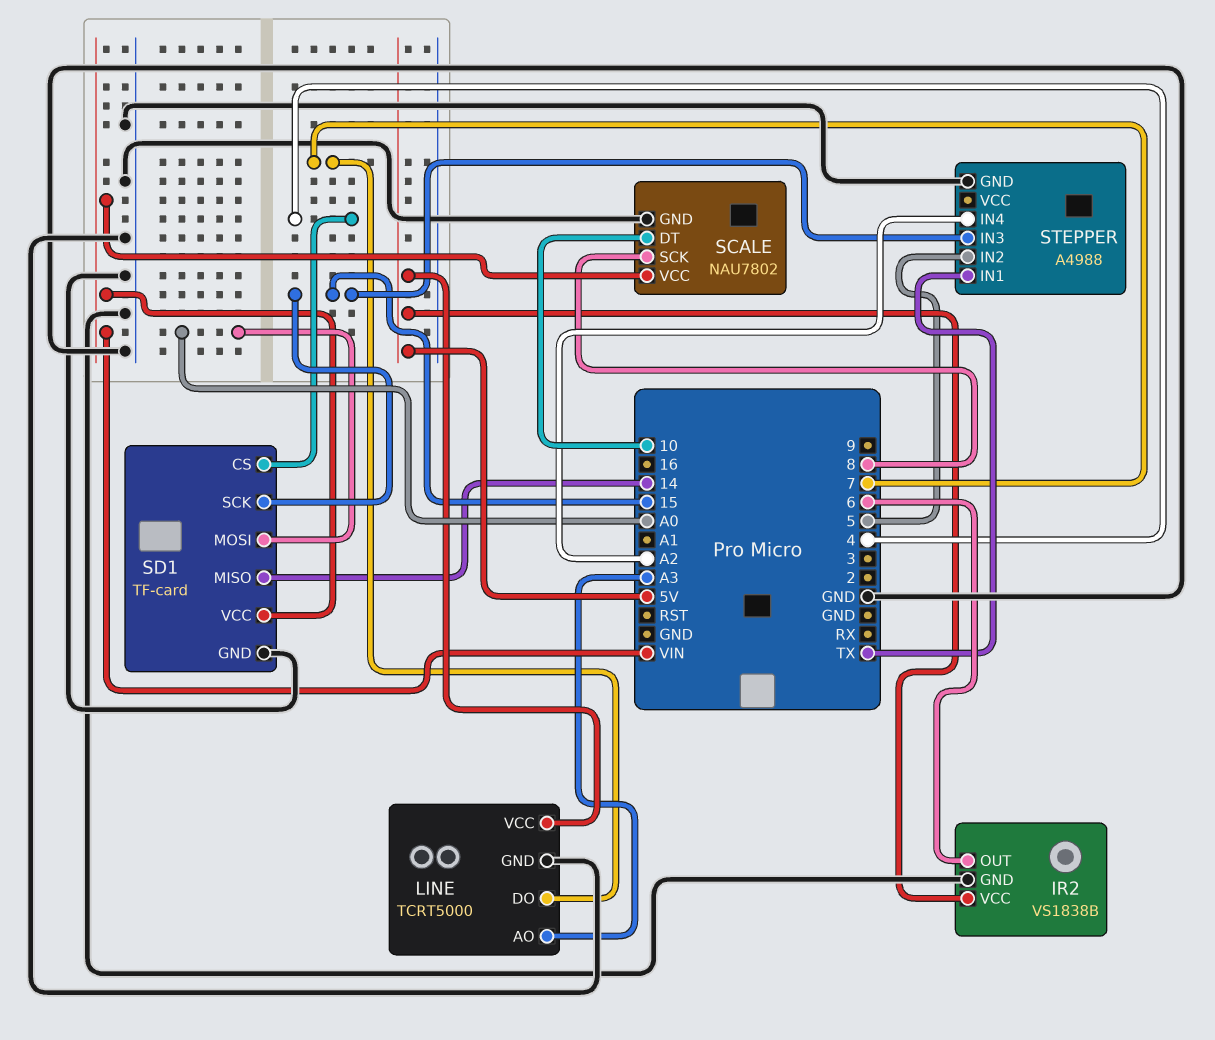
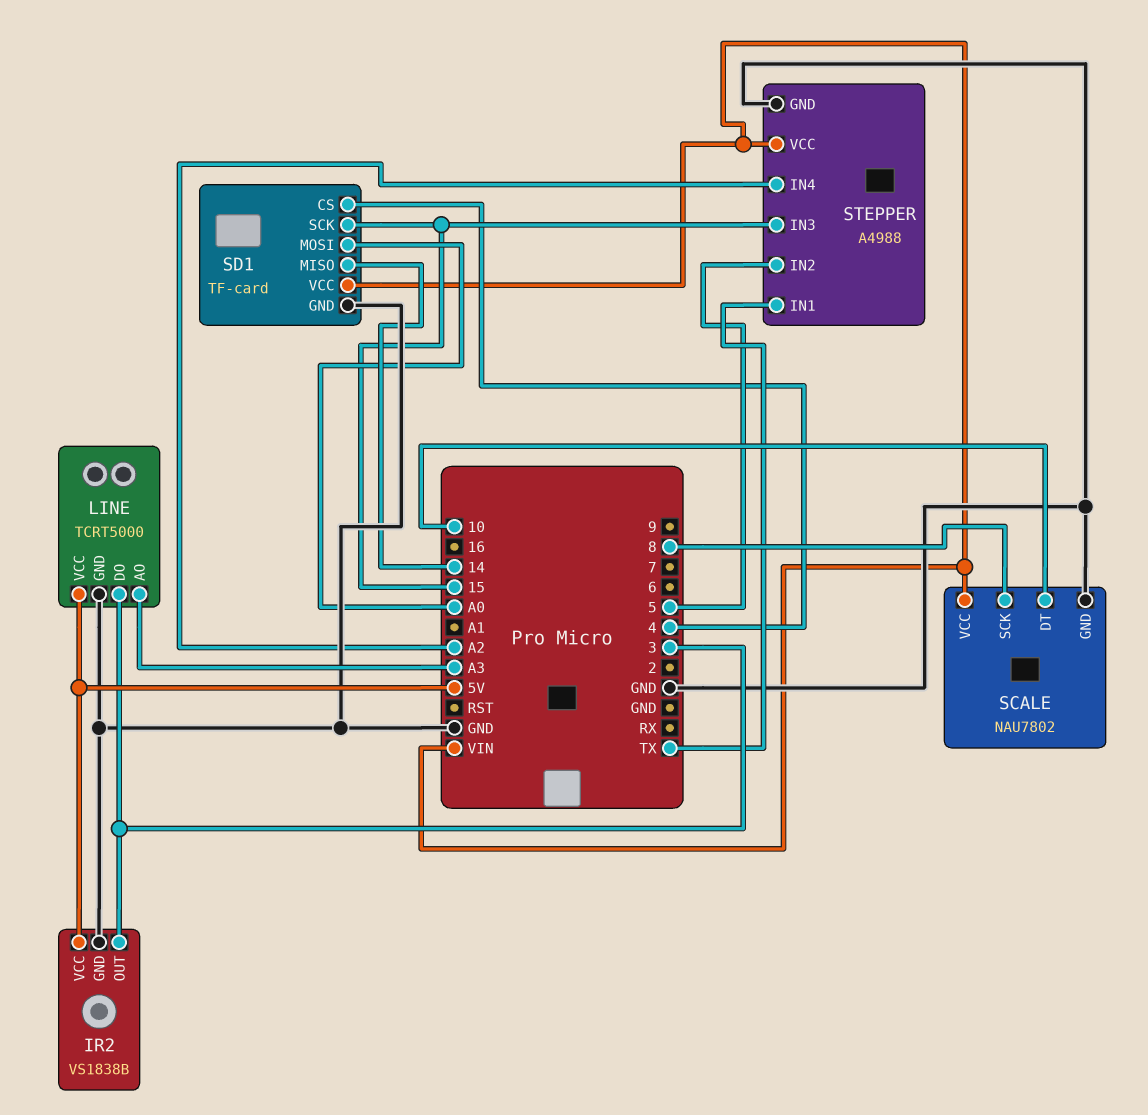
IR2 pin OUT: 6 -> 3
LINE pin DO: 7 -> 3
STEPPER pin VCC: none -> VIN

